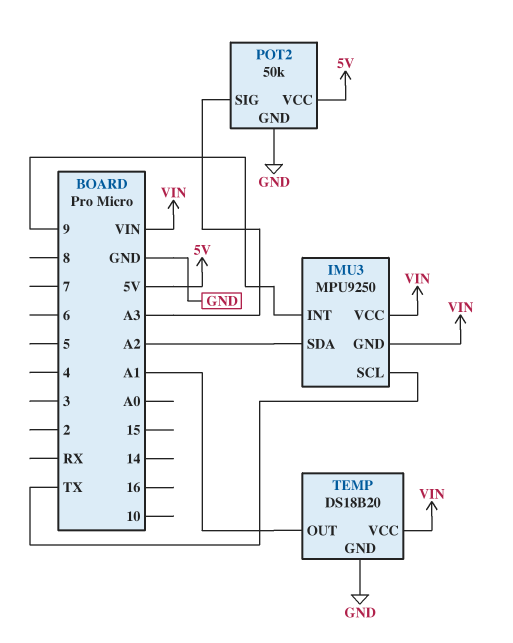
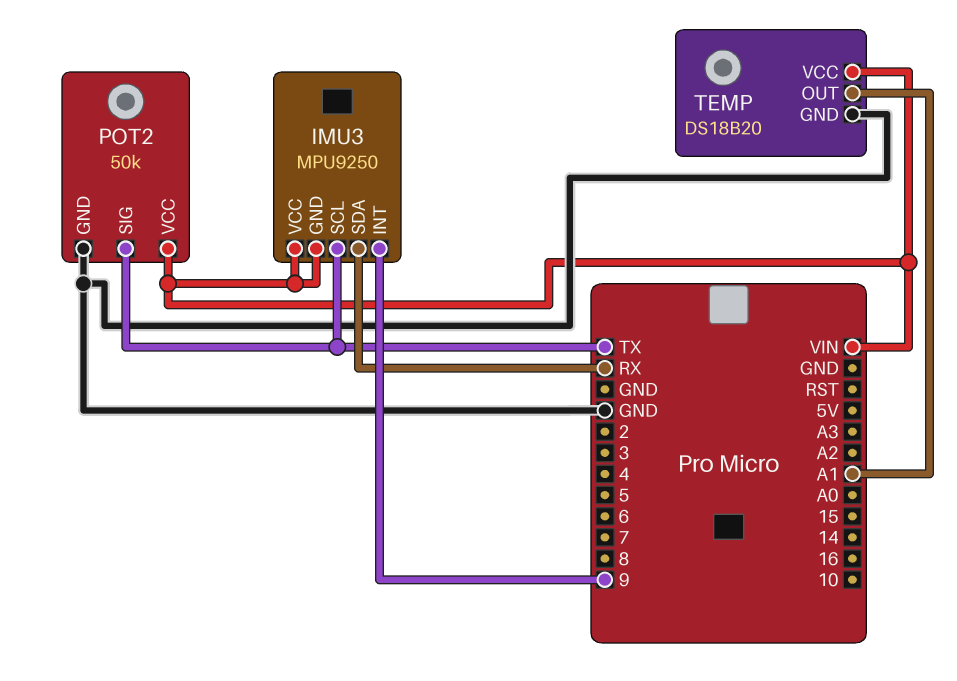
IMU3 pin SDA: A2 -> RX
POT2 pin SIG: A3 -> TX
POT2 pin VCC: 5V -> VIN

